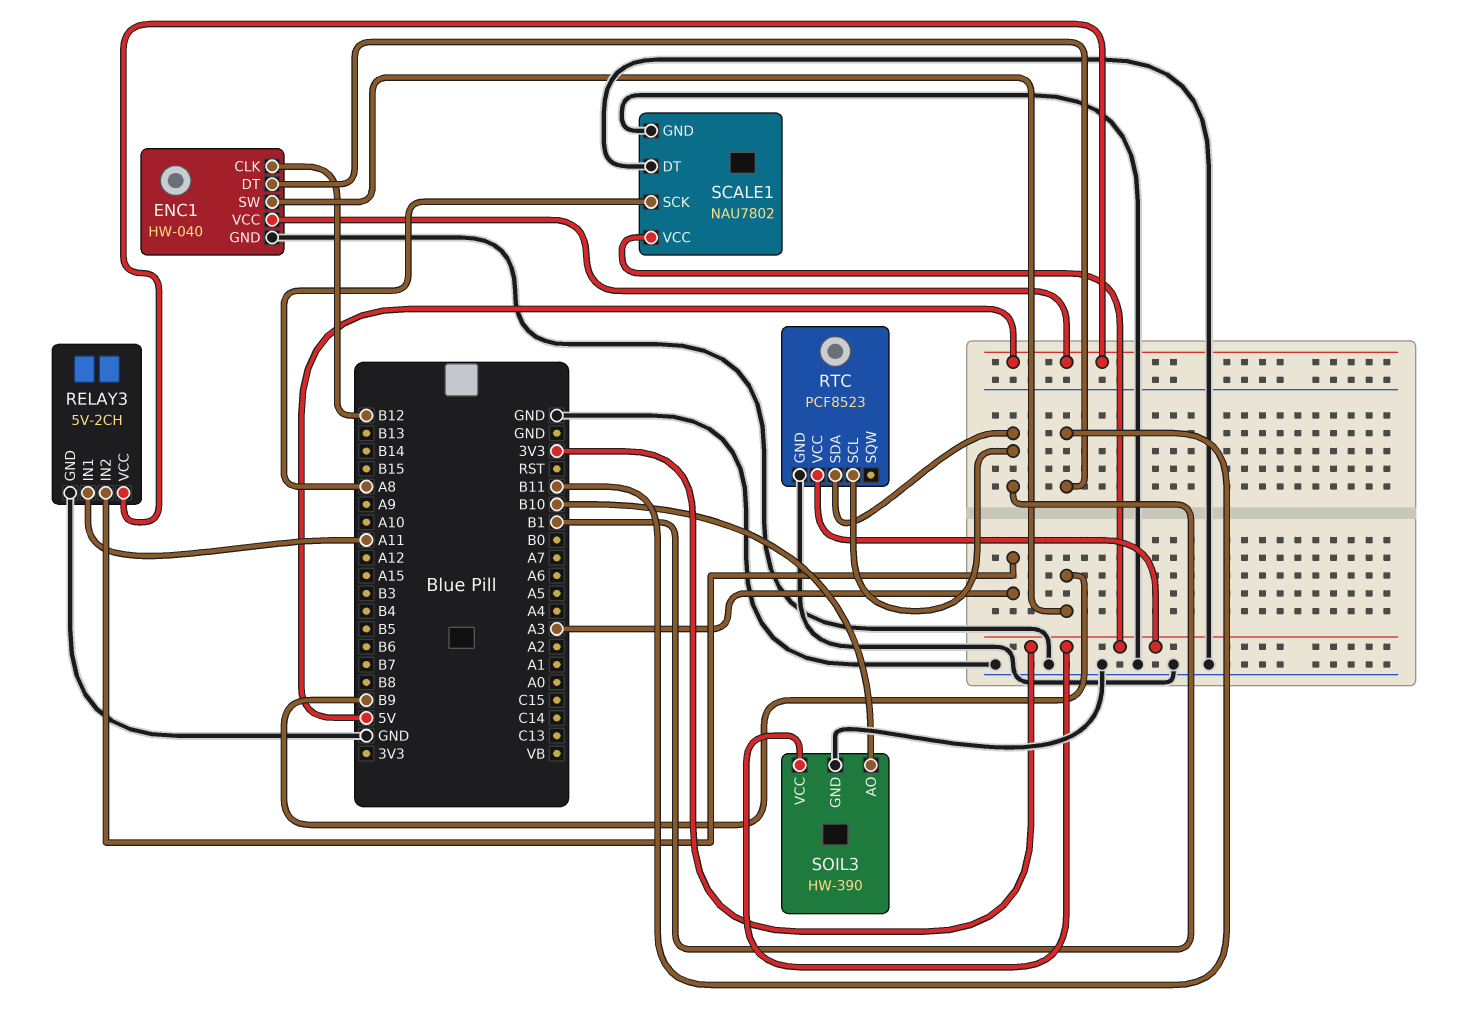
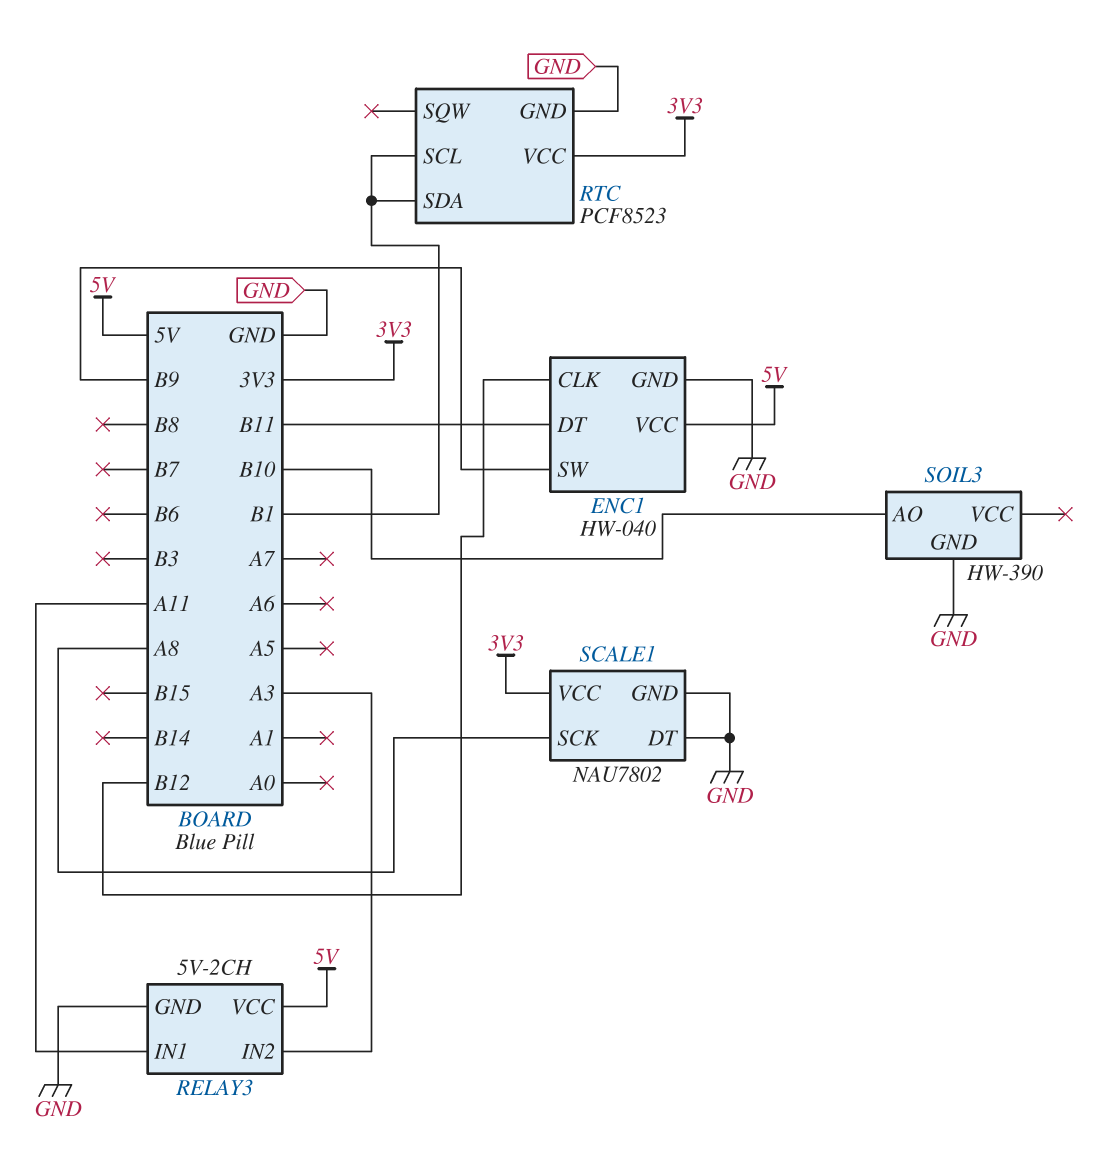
SOIL3 pin VCC: 3V3 -> none

